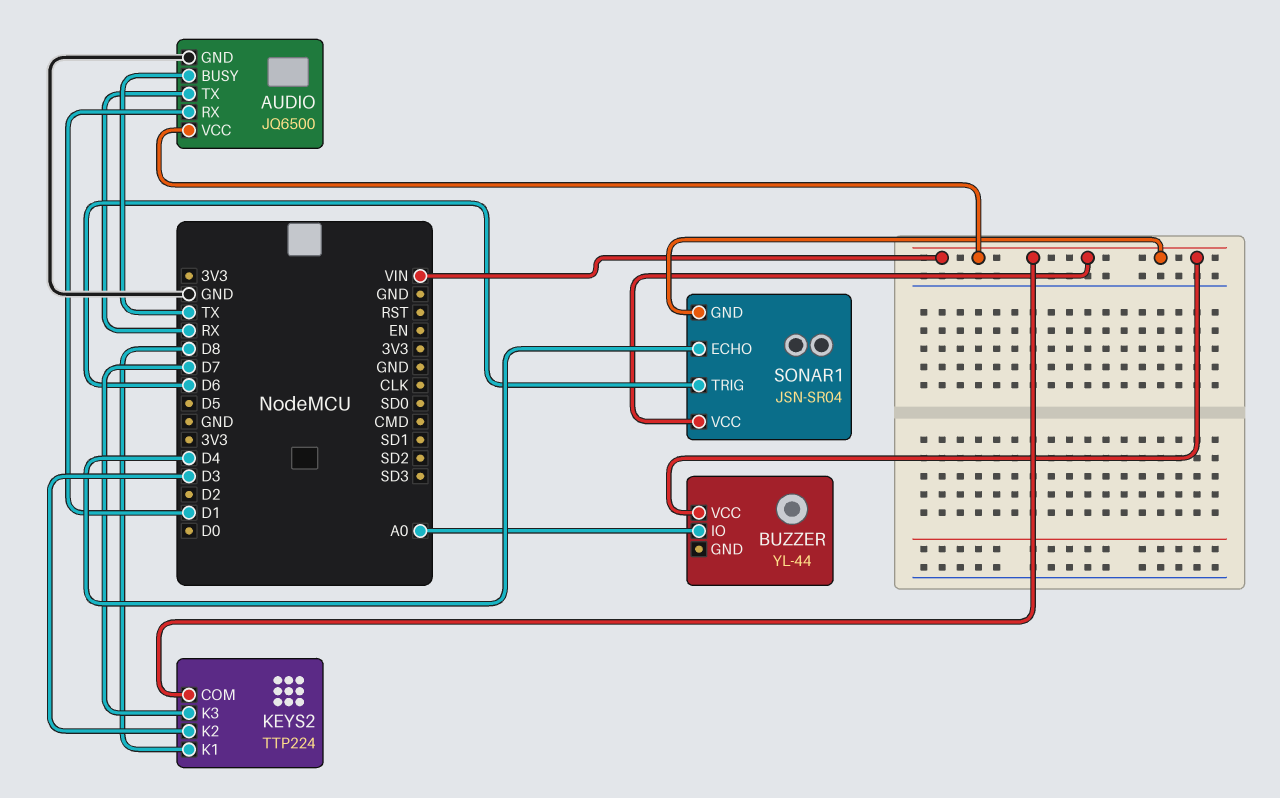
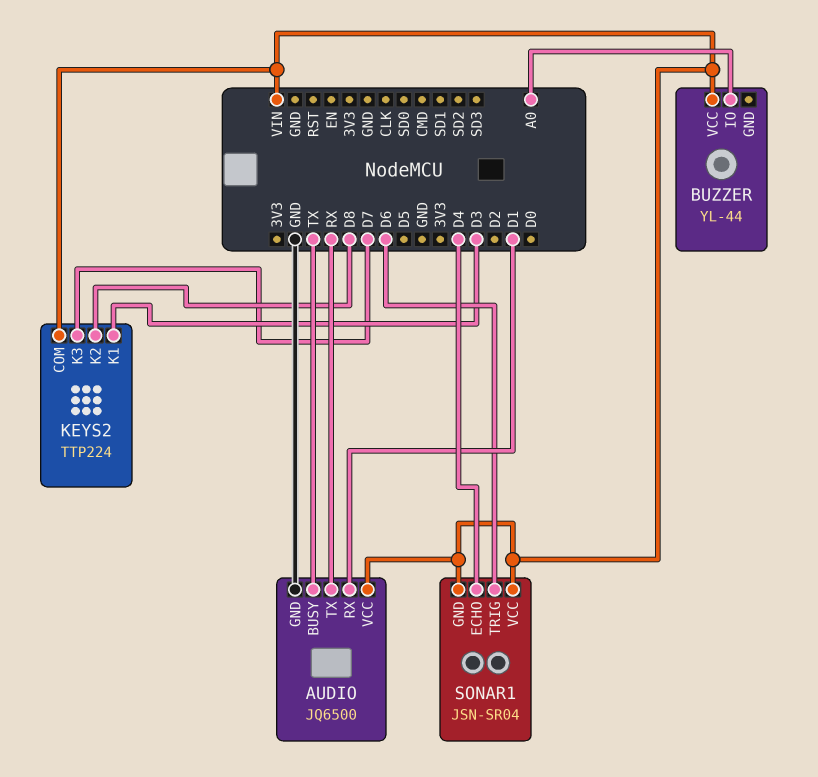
KEYS2 pin K1: D8 -> D3
KEYS2 pin K2: D3 -> D8

